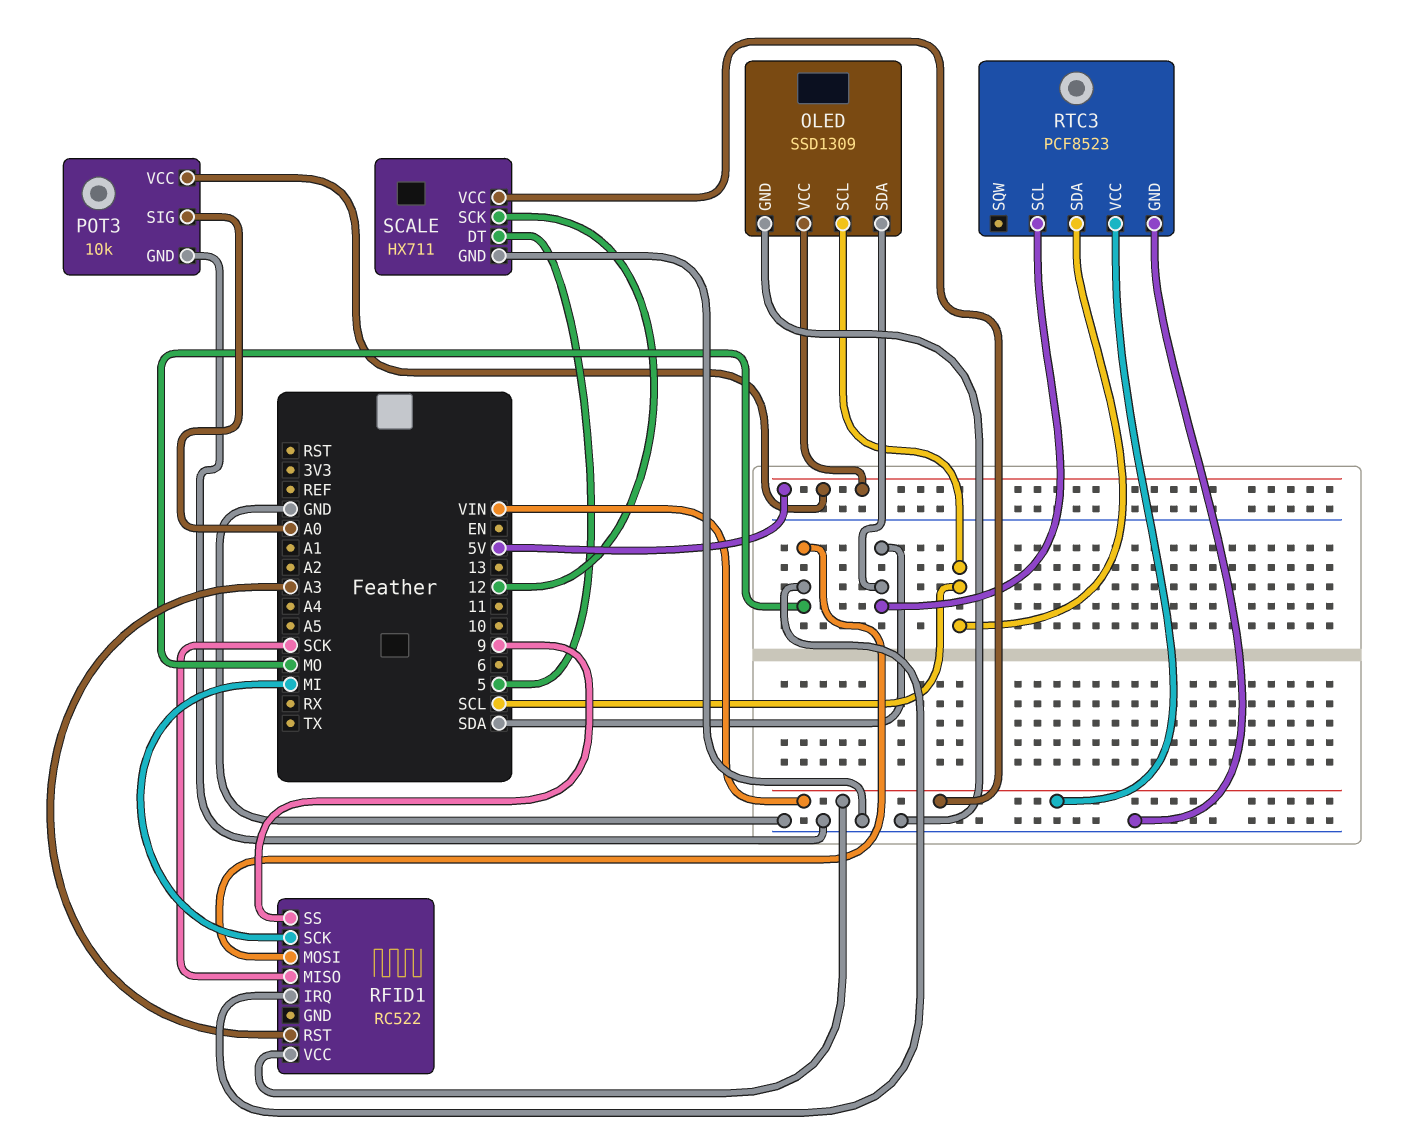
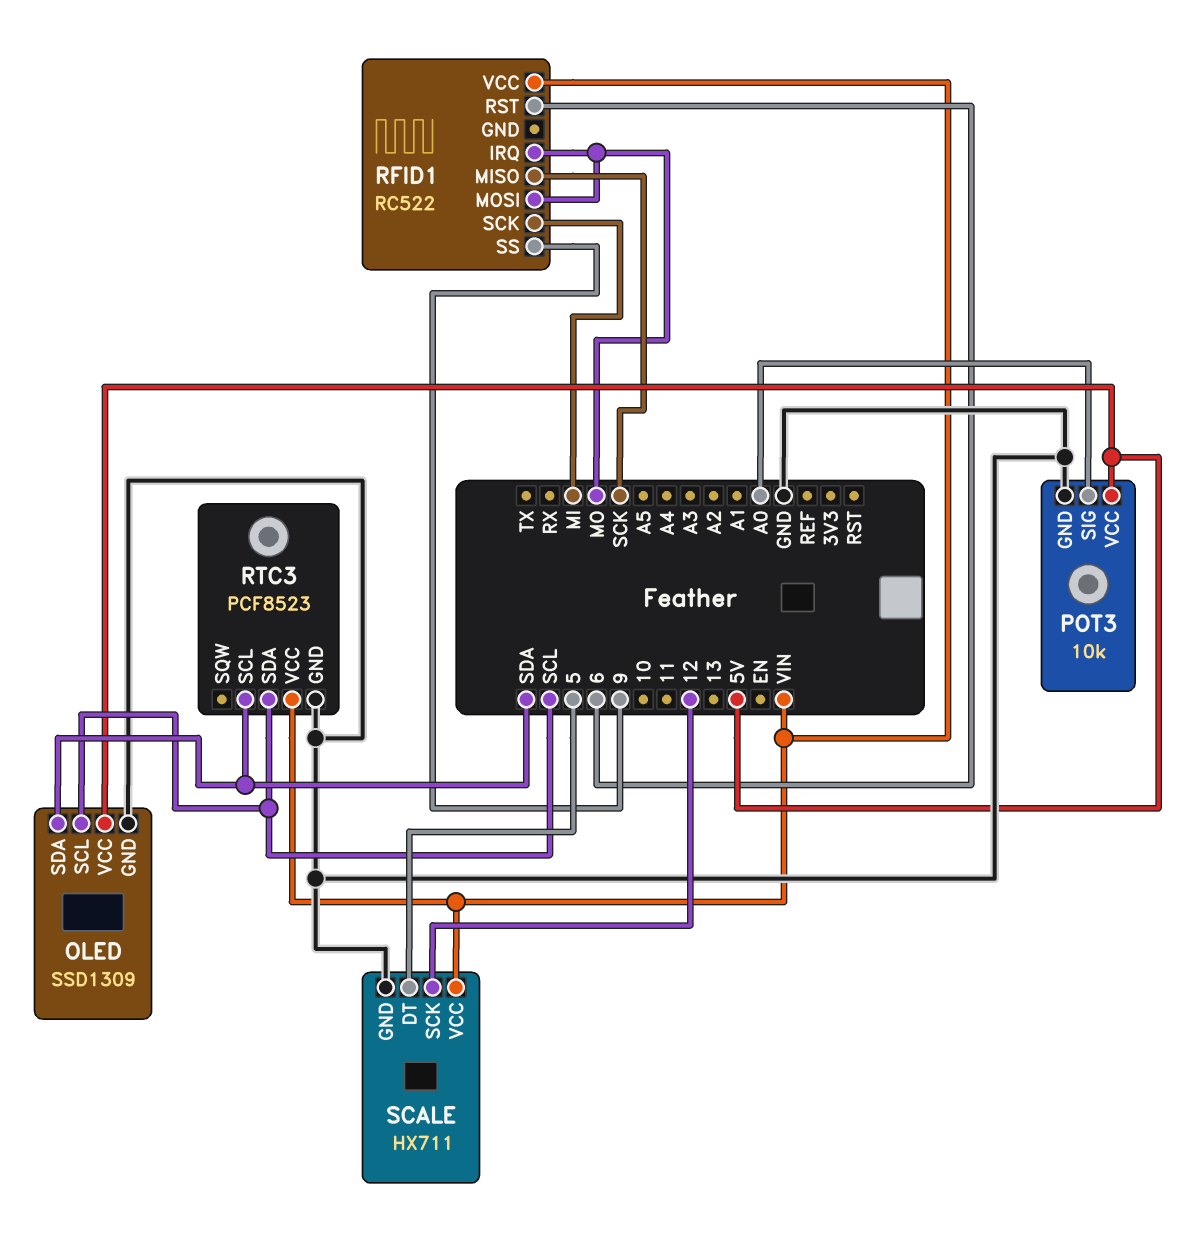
RFID1 pin RST: A3 -> 6

